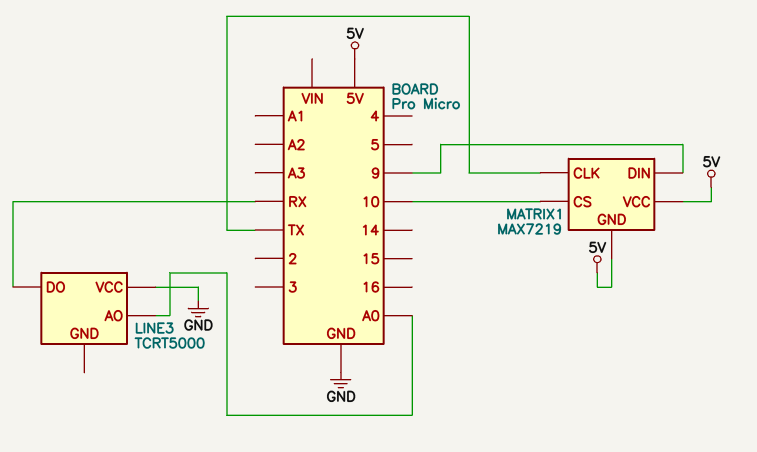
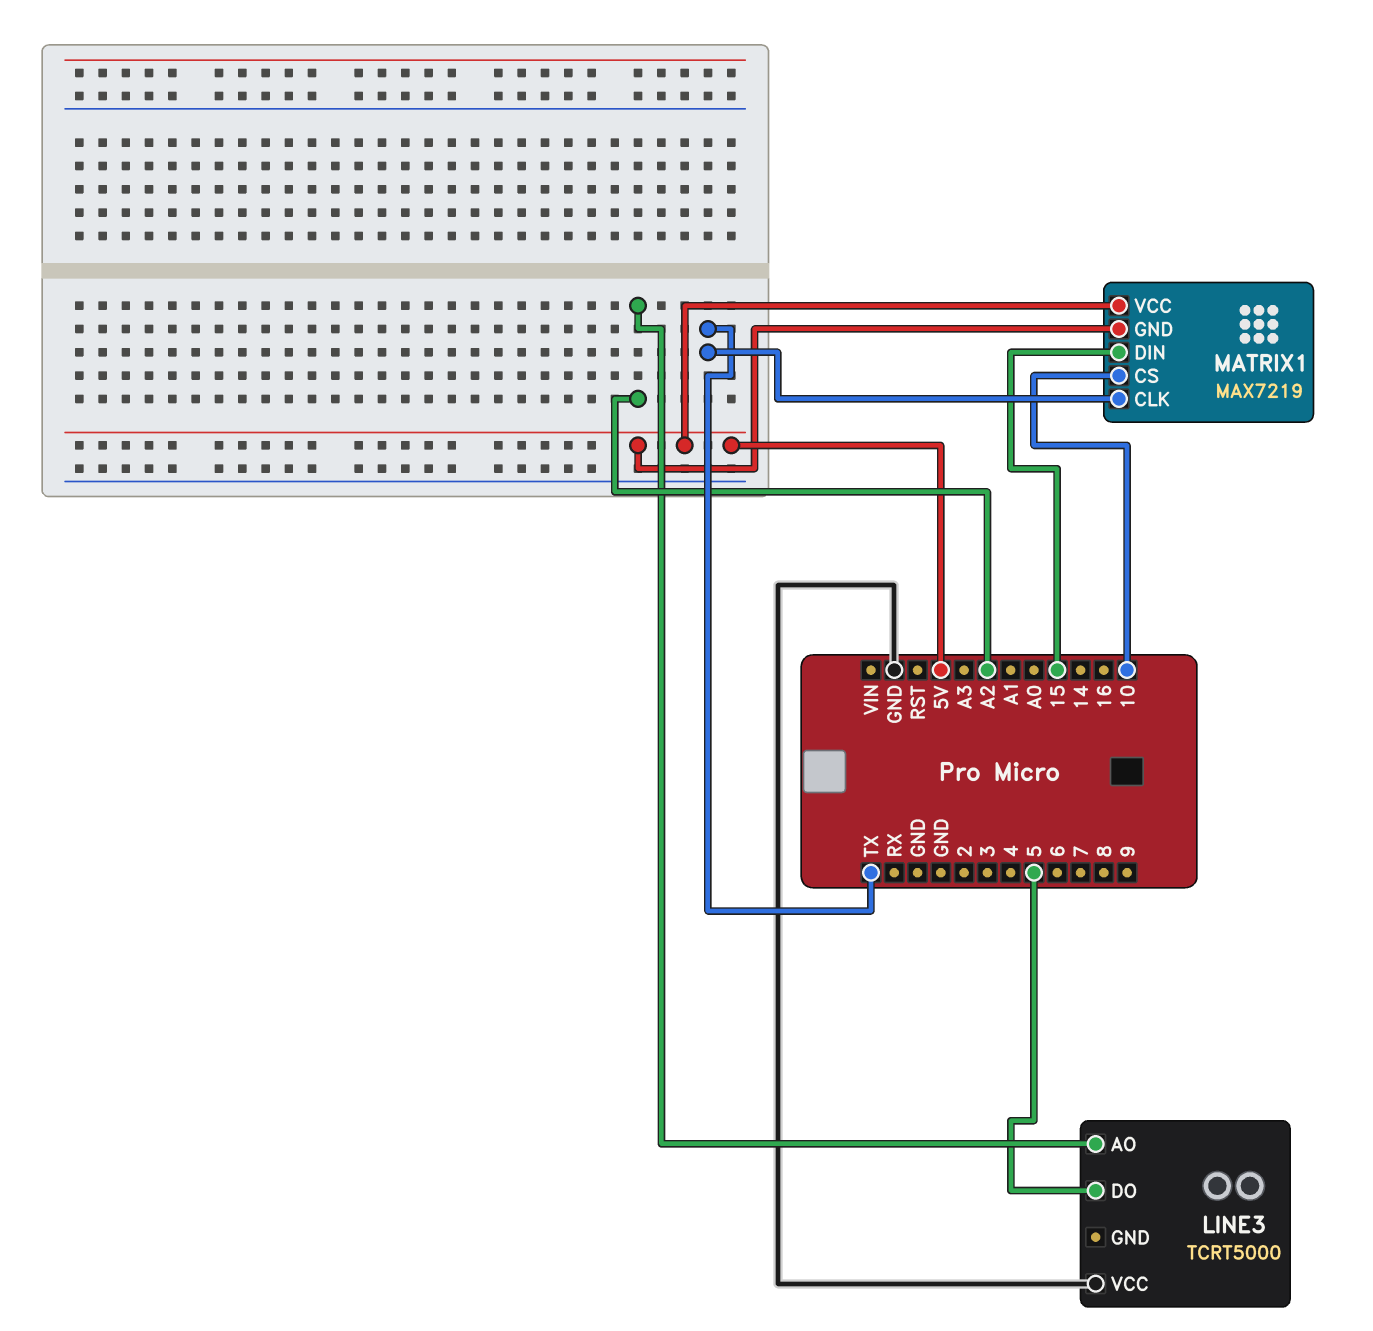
LINE3 pin AO: A0 -> A2
LINE3 pin DO: RX -> 5
MATRIX1 pin DIN: 9 -> 15

